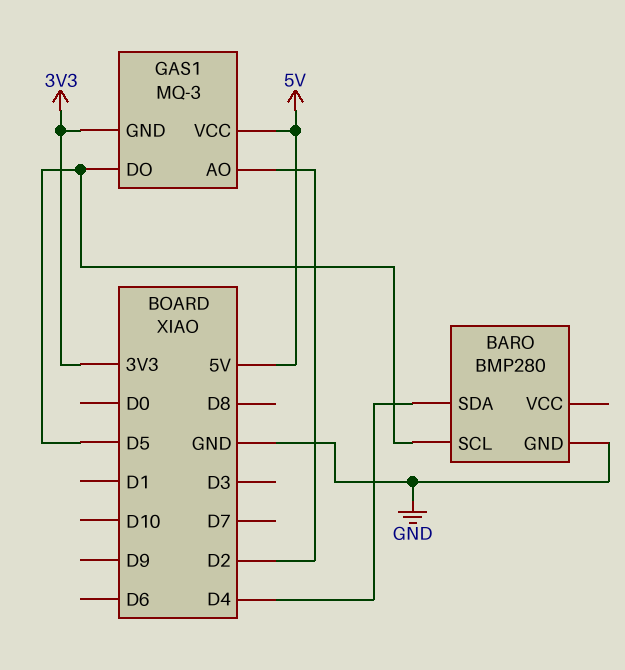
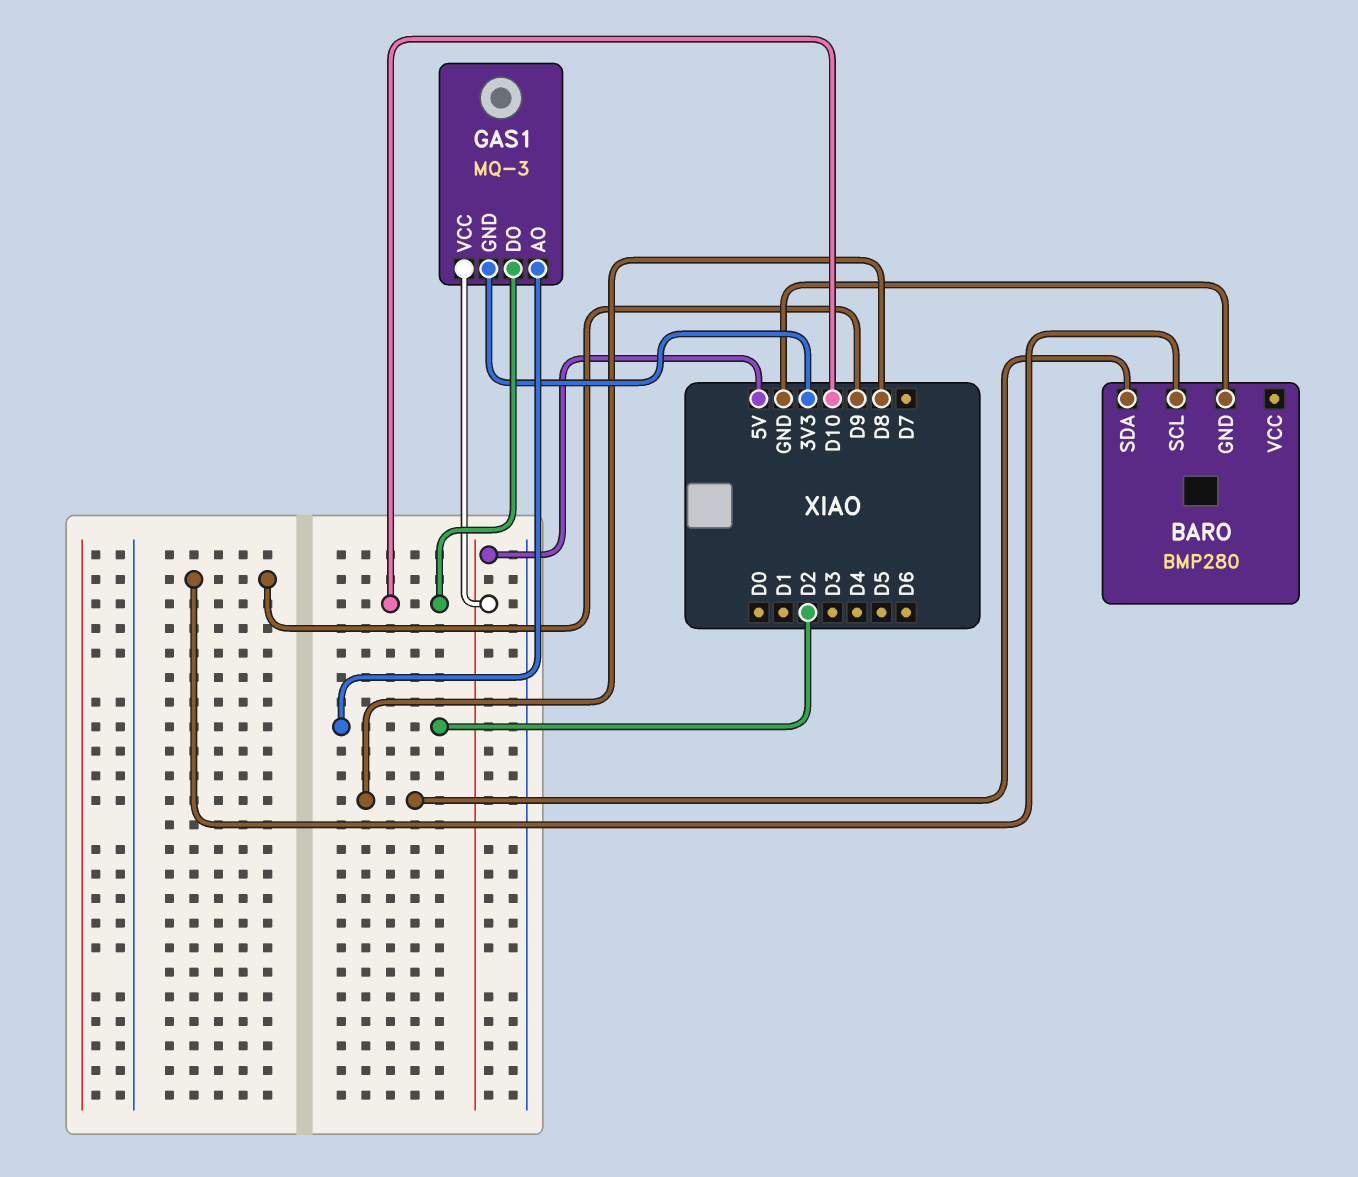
BARO pin SCL: D5 -> D9
BARO pin SDA: D4 -> D8
GAS1 pin DO: D5 -> D10

